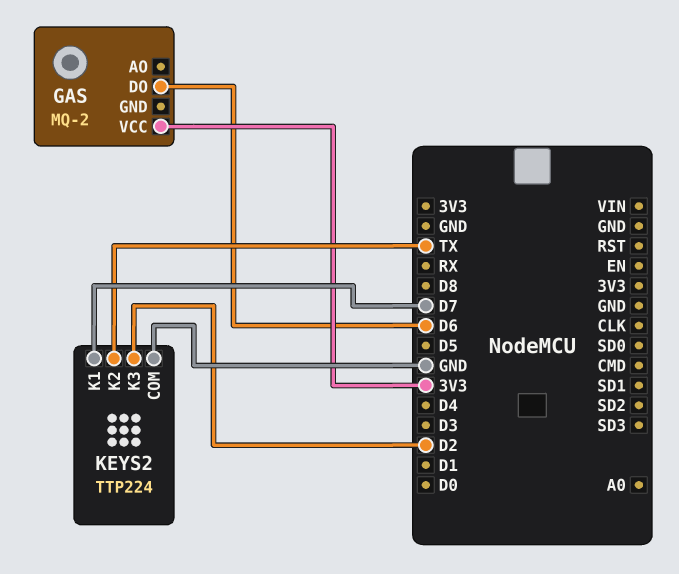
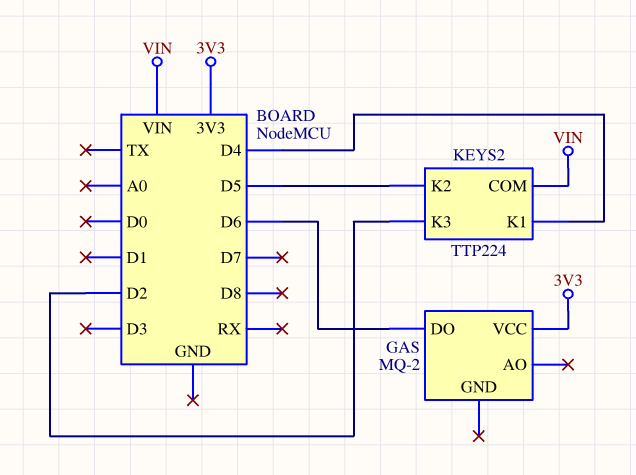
KEYS2 pin COM: GND -> VIN
KEYS2 pin K1: D7 -> D4
KEYS2 pin K2: TX -> D5

